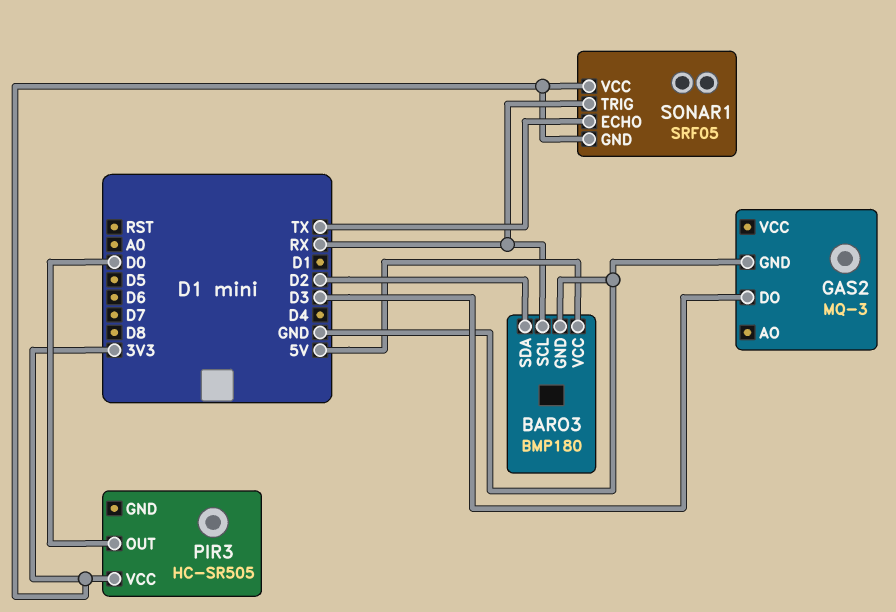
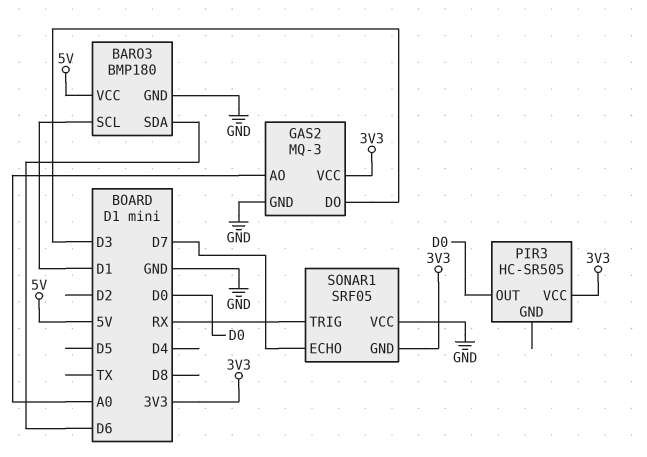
BARO3 pin SCL: RX -> D1
BARO3 pin SDA: D2 -> D6
GAS2 pin AO: none -> A0
GAS2 pin VCC: none -> 3V3
SONAR1 pin ECHO: TX -> D7
SONAR1 pin VCC: 3V3 -> GND

